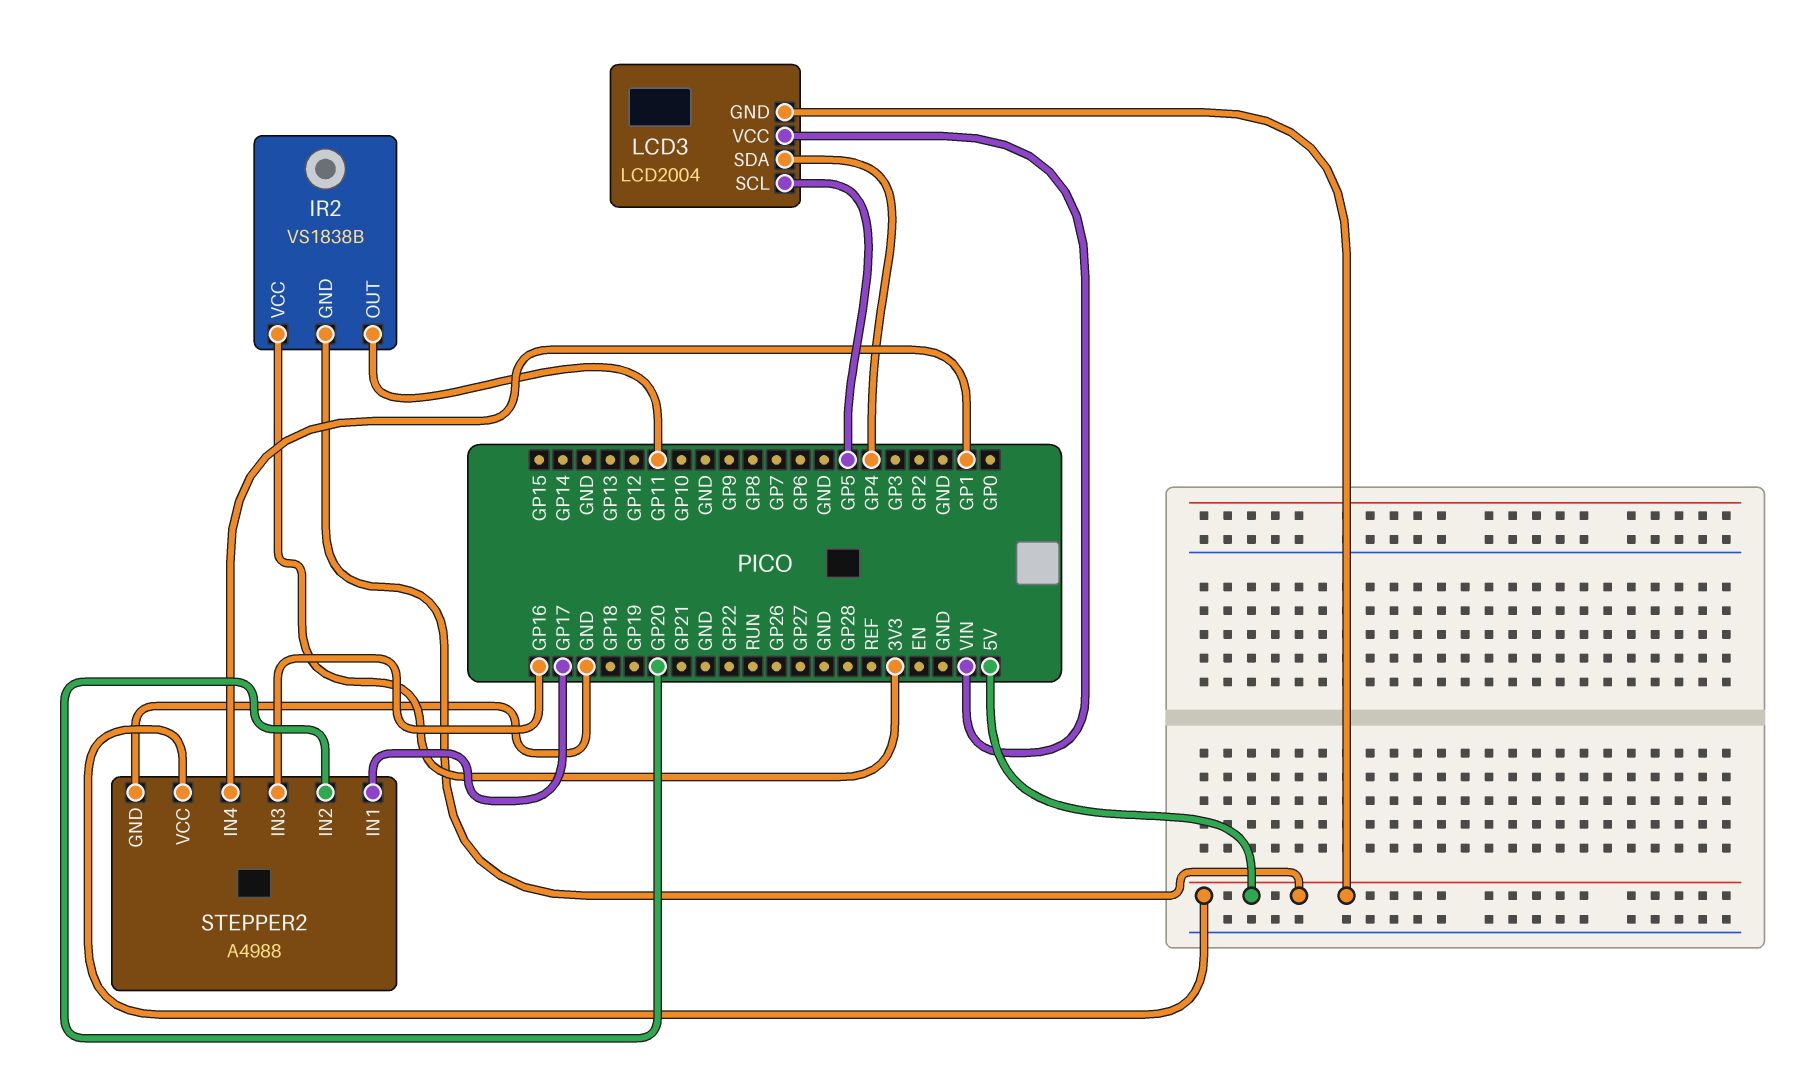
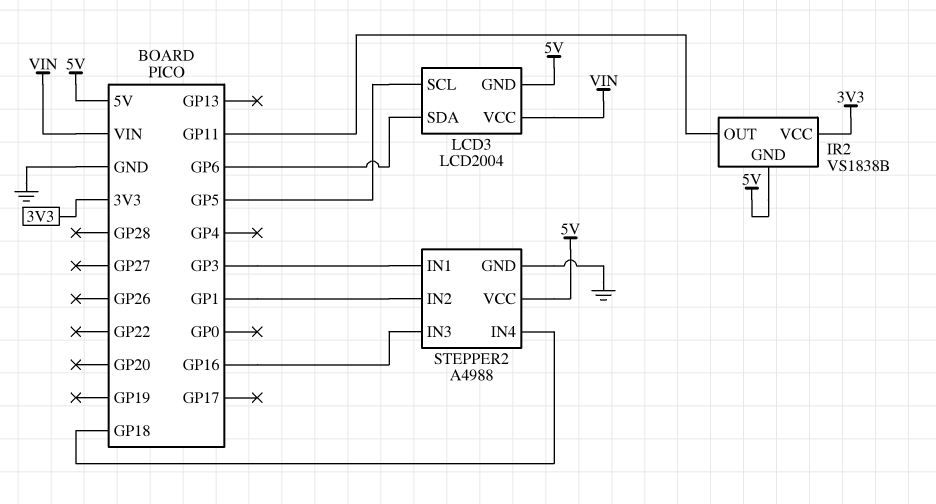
LCD3 pin SDA: GP4 -> GP6
STEPPER2 pin IN1: GP17 -> GP3
STEPPER2 pin IN2: GP20 -> GP1
STEPPER2 pin IN4: GP1 -> GP18

